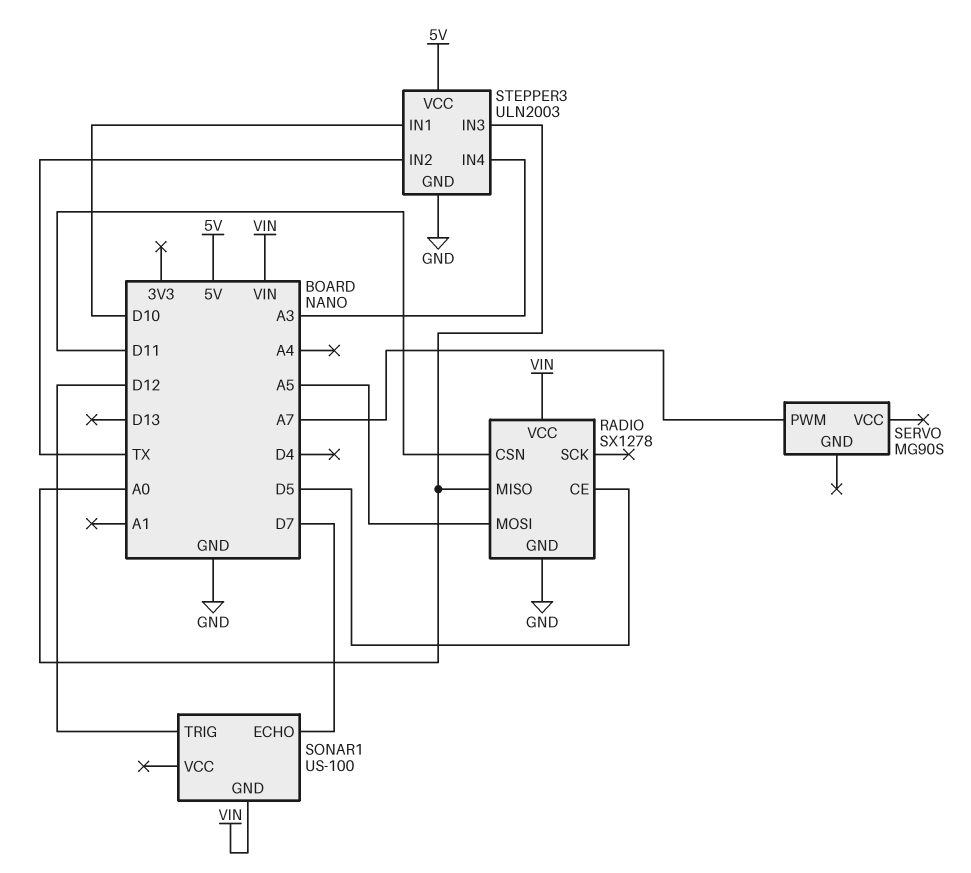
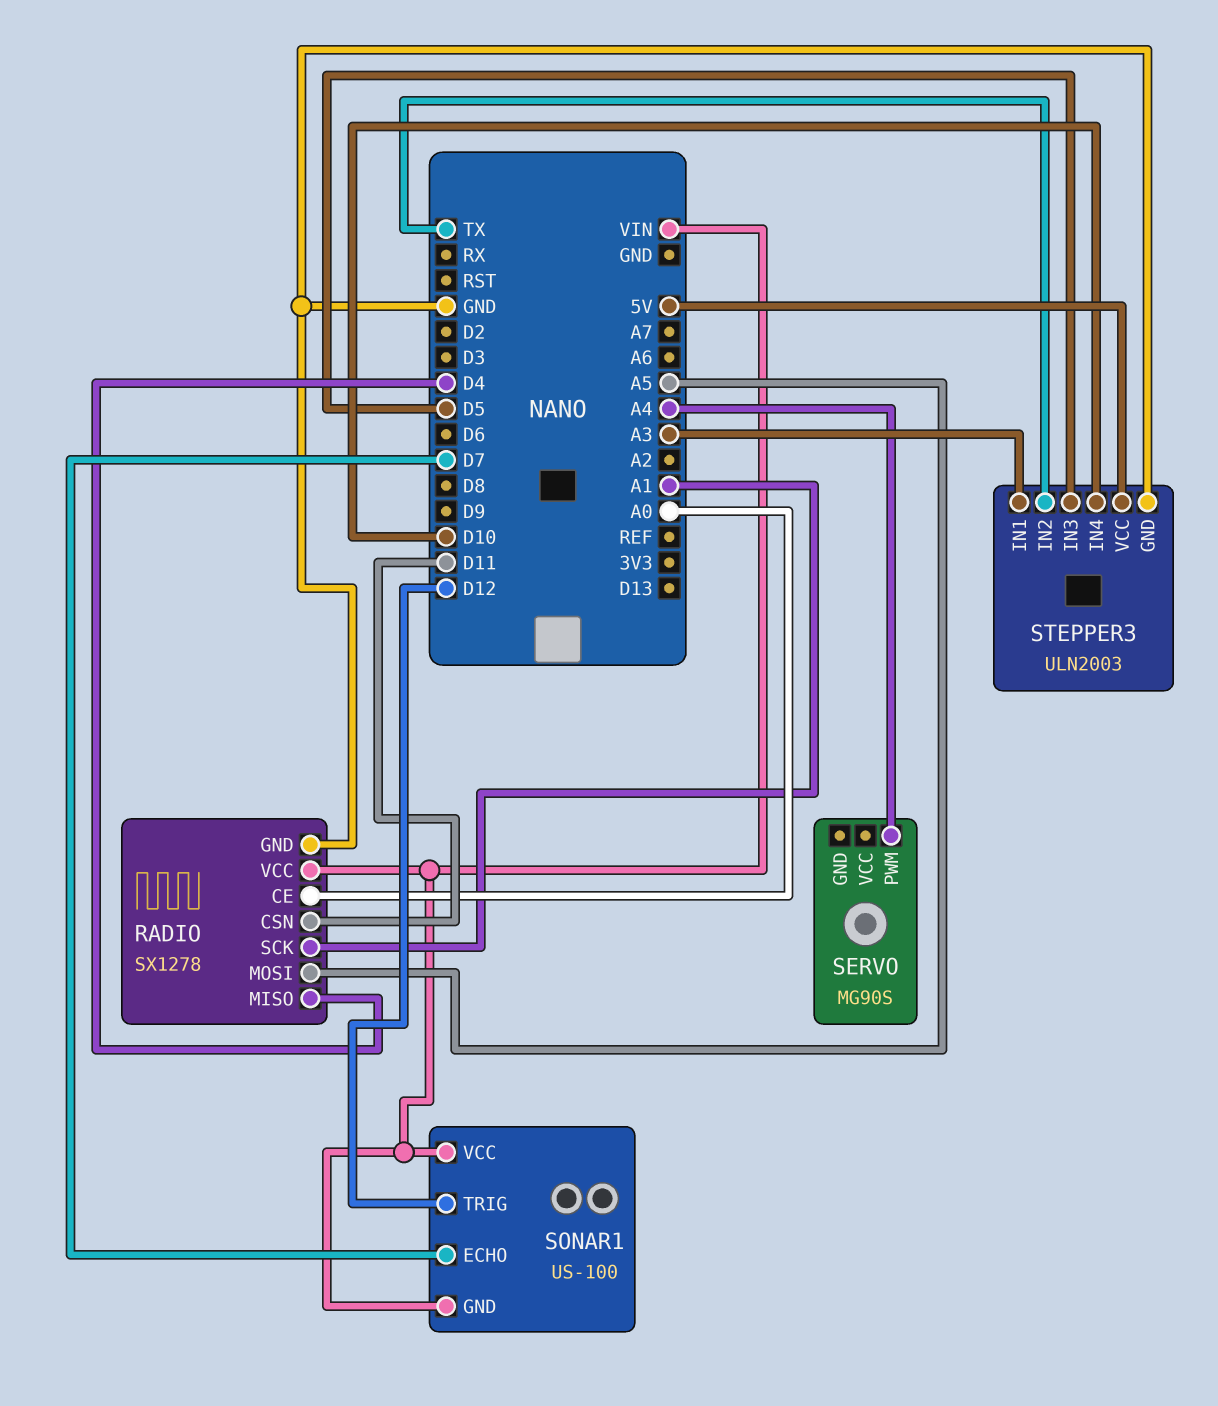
RADIO pin CE: D5 -> A0
RADIO pin MISO: A0 -> D4
RADIO pin SCK: none -> A1
SERVO pin PWM: A7 -> A4
SONAR1 pin VCC: none -> VIN
STEPPER3 pin IN1: D10 -> A3
STEPPER3 pin IN3: A0 -> D5
STEPPER3 pin IN4: A3 -> D10

